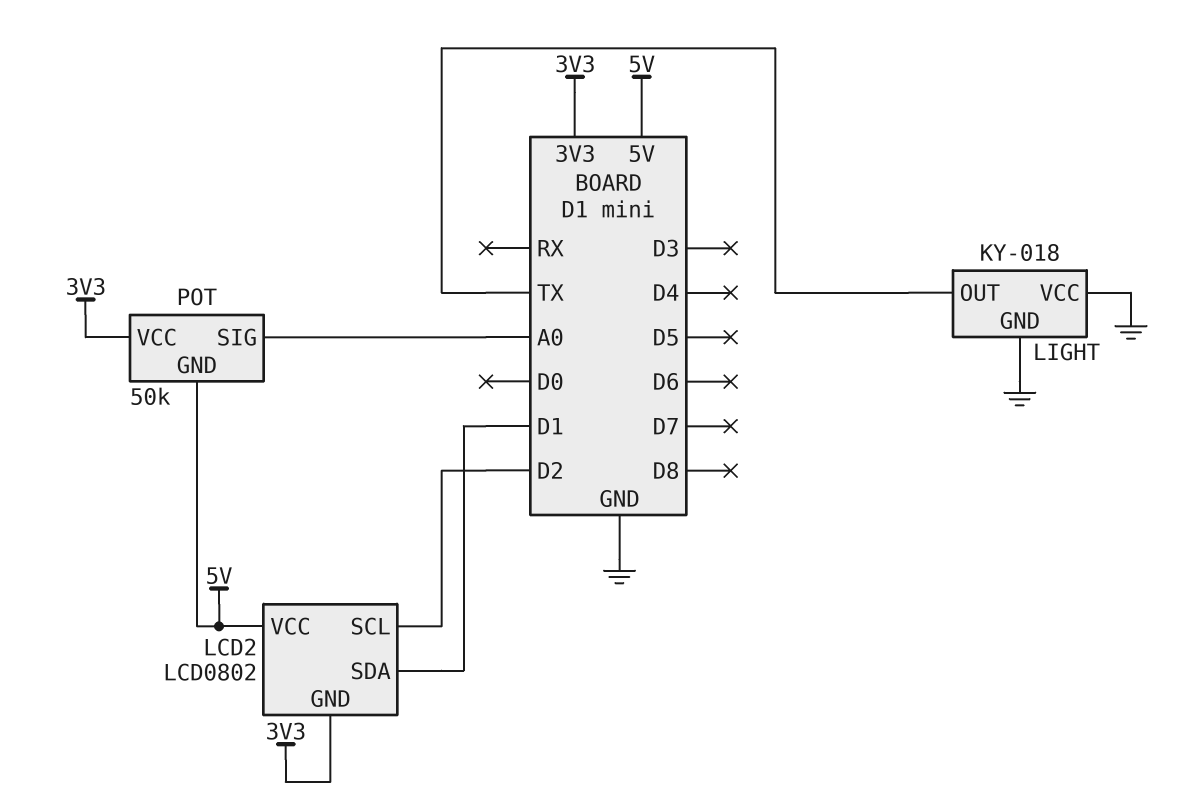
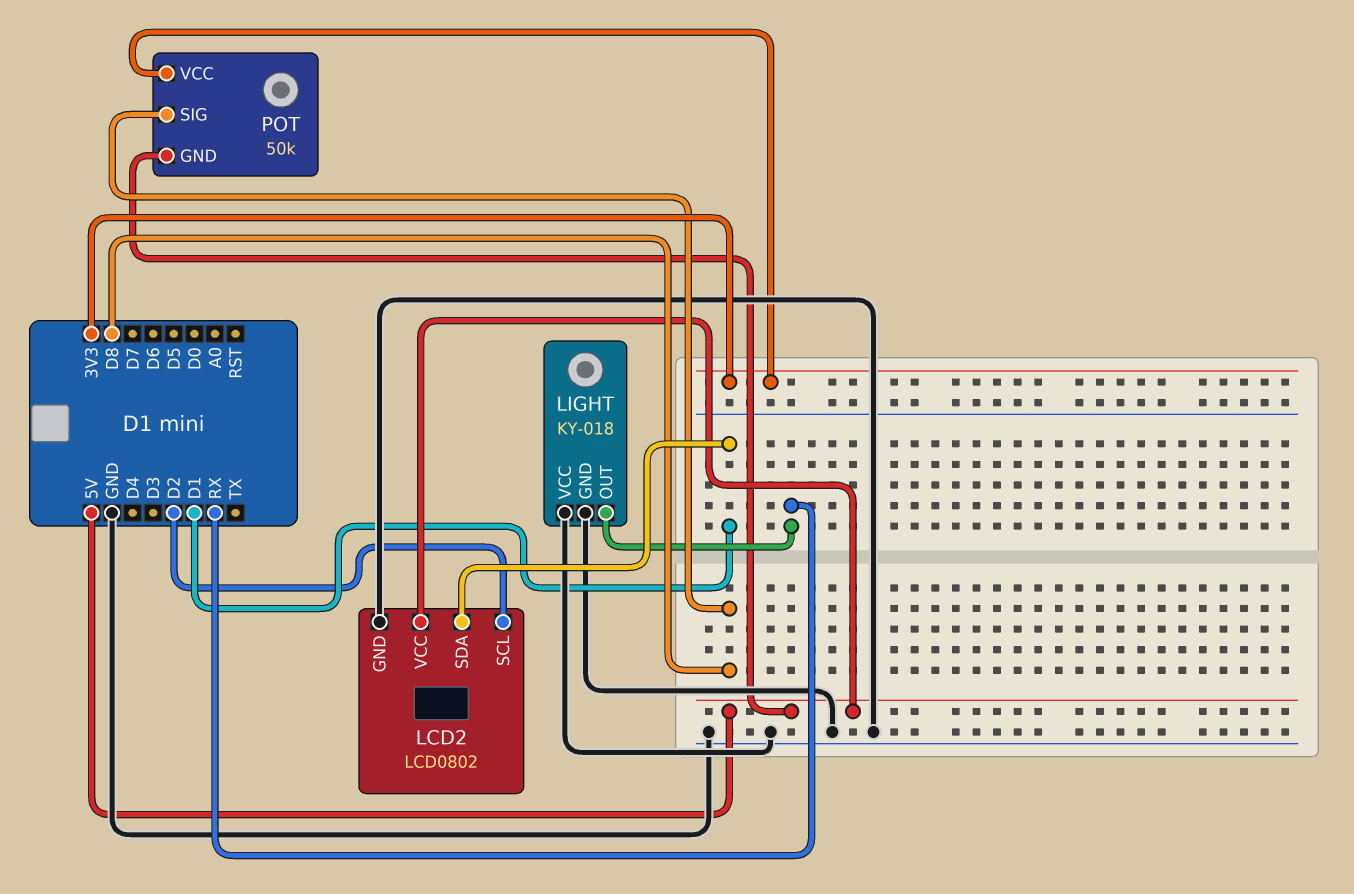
LCD2 pin GND: 3V3 -> GND
LIGHT pin OUT: TX -> RX
POT pin SIG: A0 -> D8

